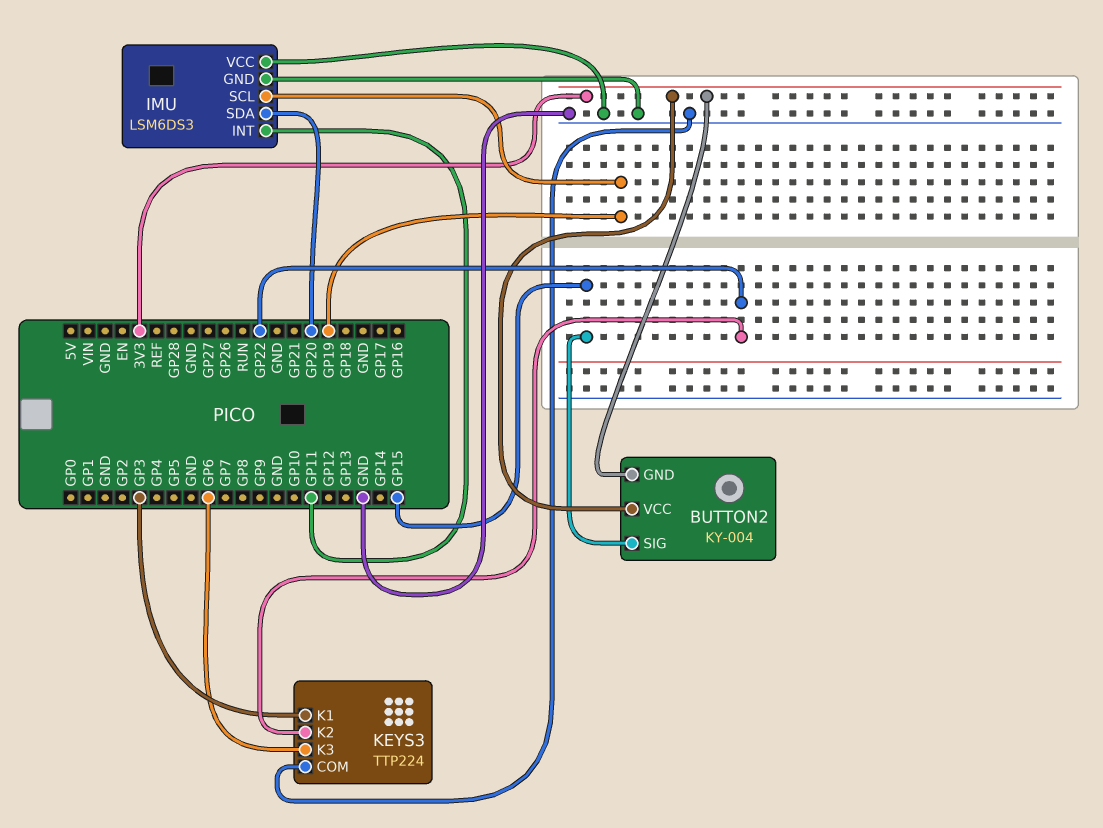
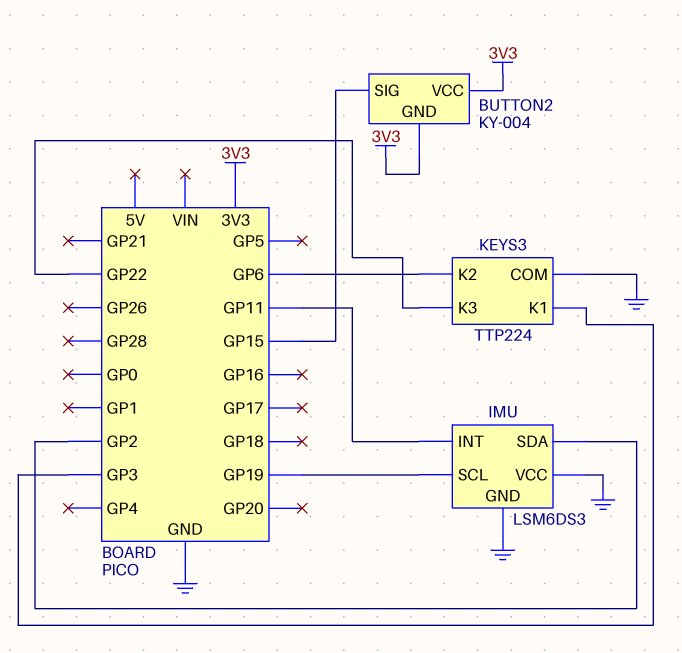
IMU pin SDA: GP20 -> GP2
KEYS3 pin K2: GP22 -> GP6
KEYS3 pin K3: GP6 -> GP22

